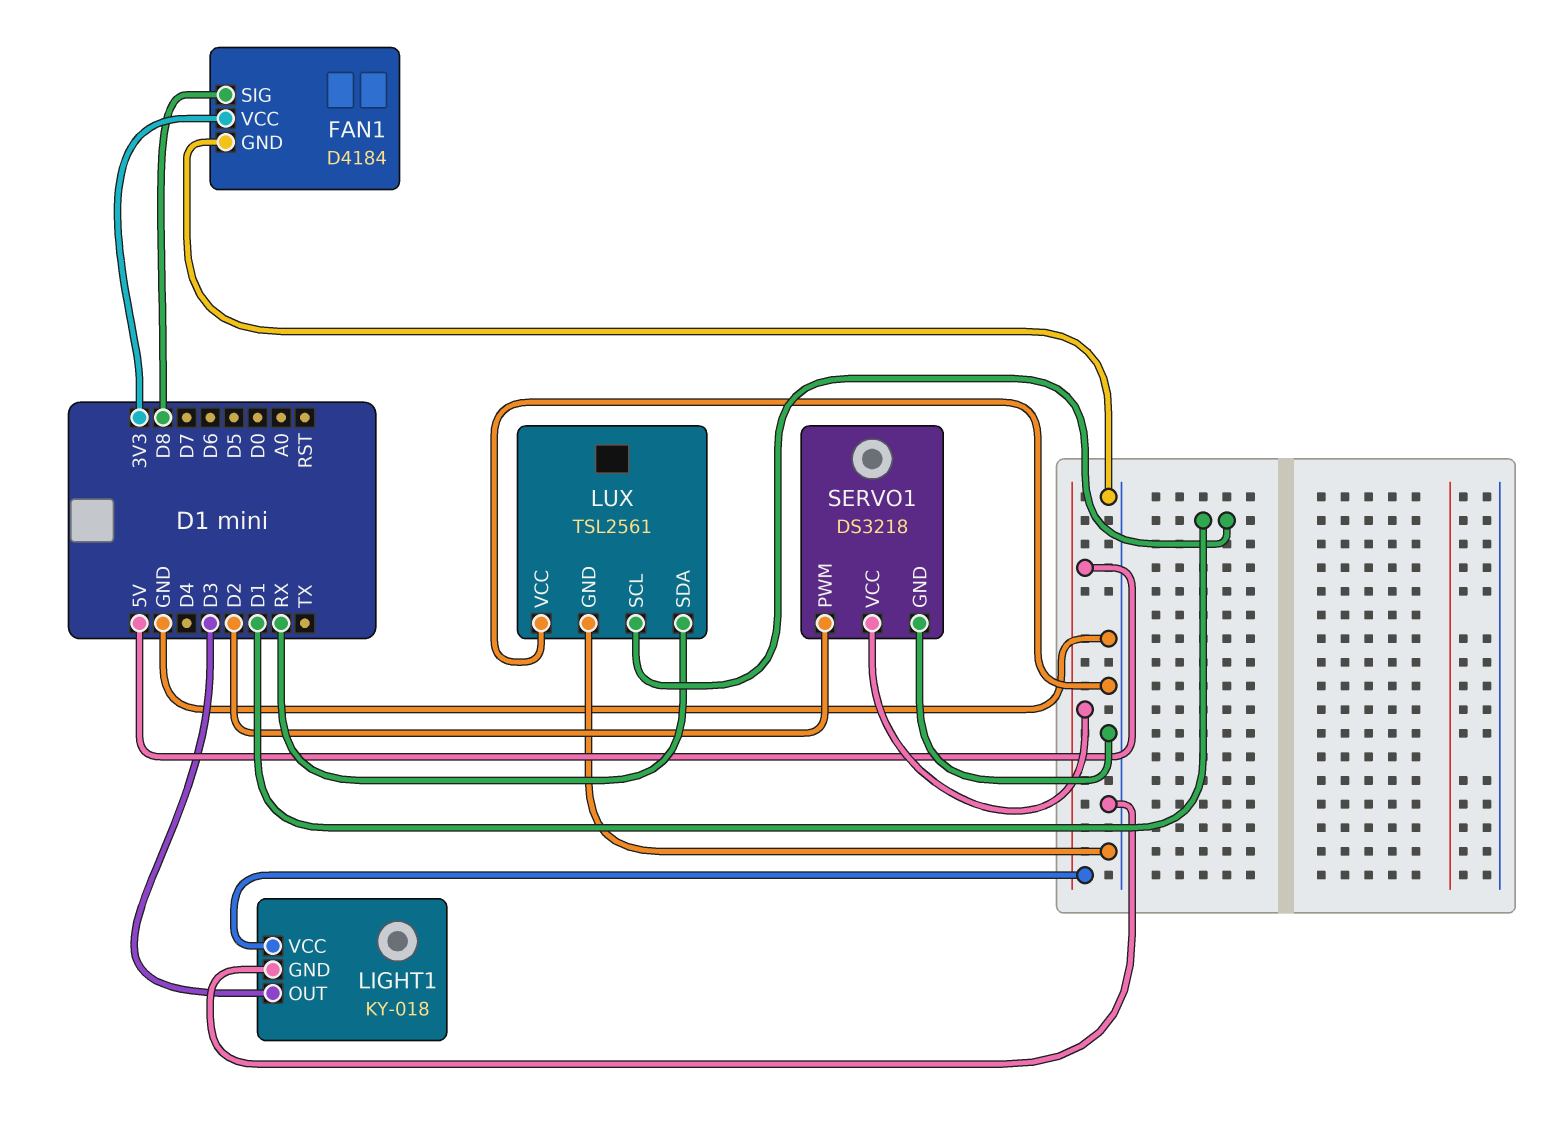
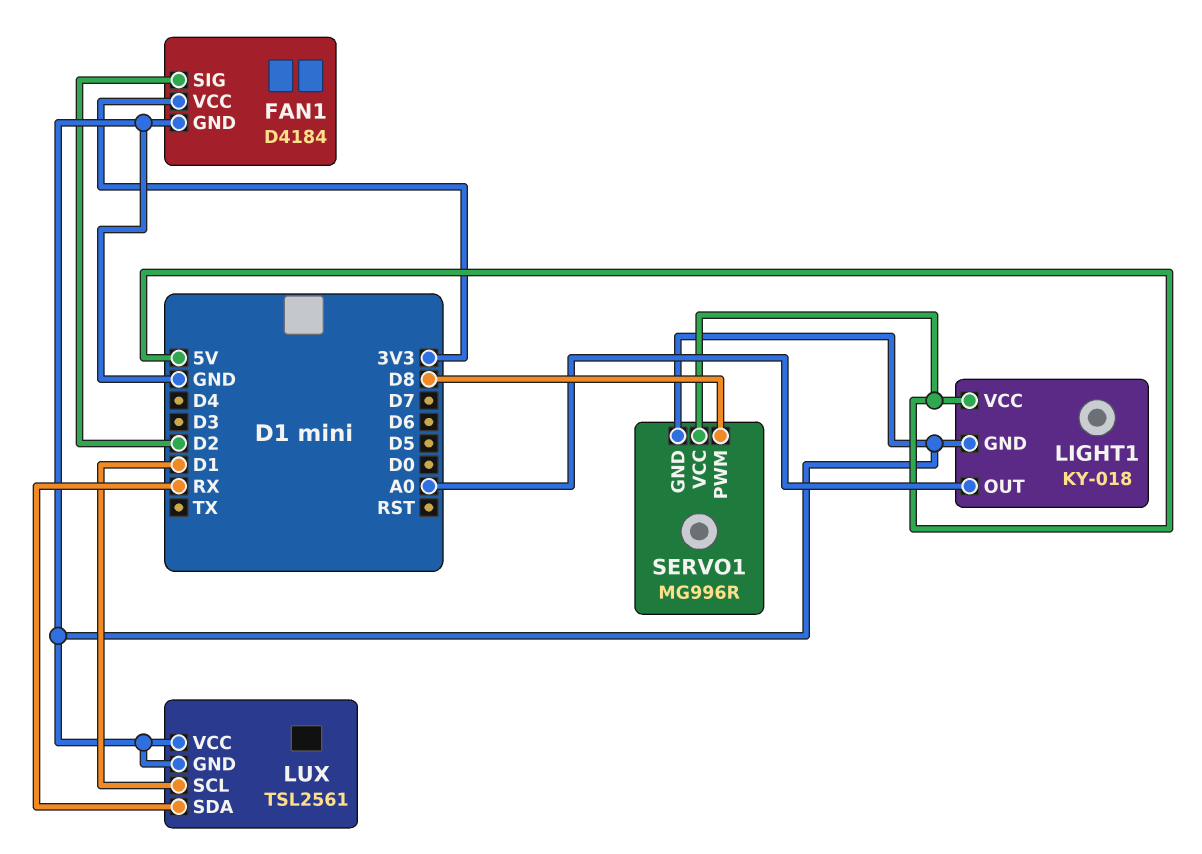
FAN1 pin SIG: D8 -> D2
LIGHT1 pin OUT: D3 -> A0
SERVO1: DS3218 -> MG996R
SERVO1 pin PWM: D2 -> D8

